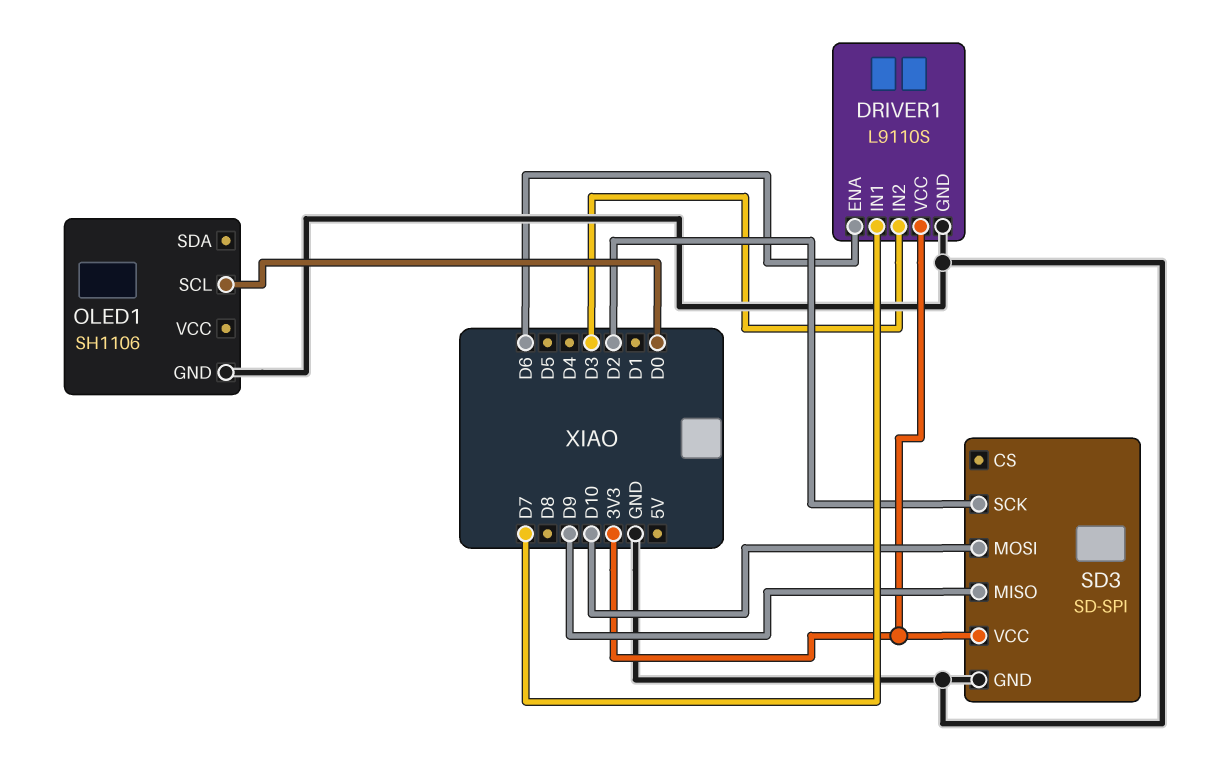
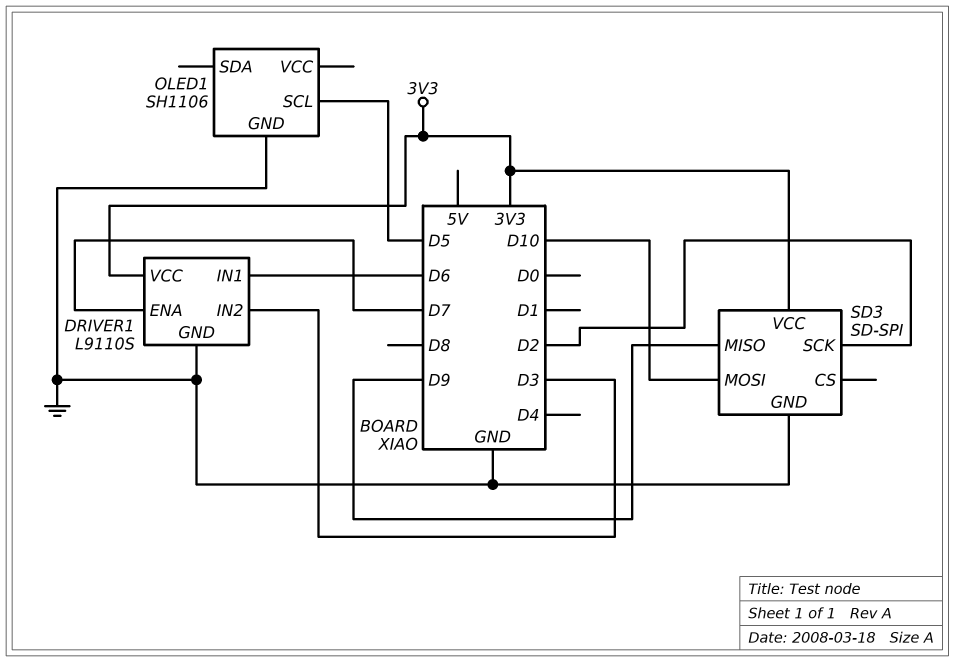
DRIVER1 pin ENA: D6 -> D7
DRIVER1 pin IN1: D7 -> D6
OLED1 pin SCL: D0 -> D5

